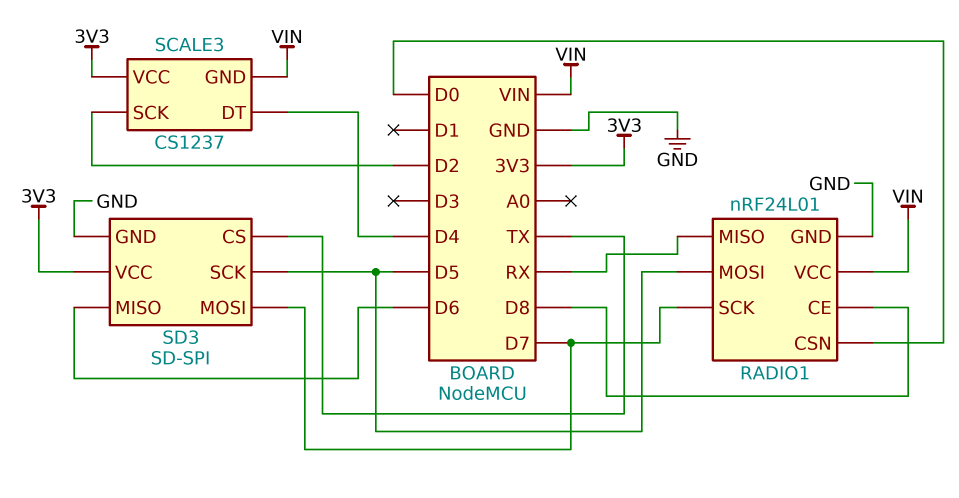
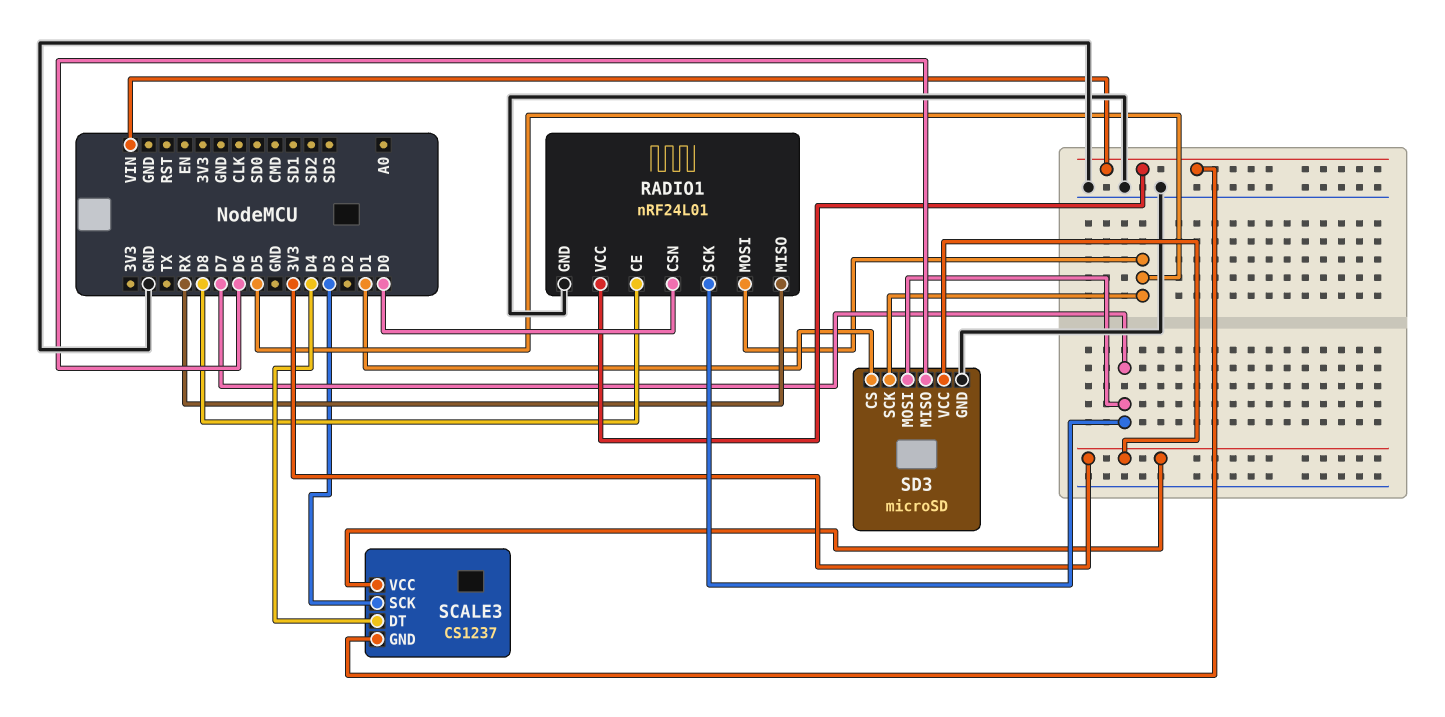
SCALE3 pin SCK: D2 -> D3
SD3: SD-SPI -> microSD
SD3 pin CS: TX -> D1

